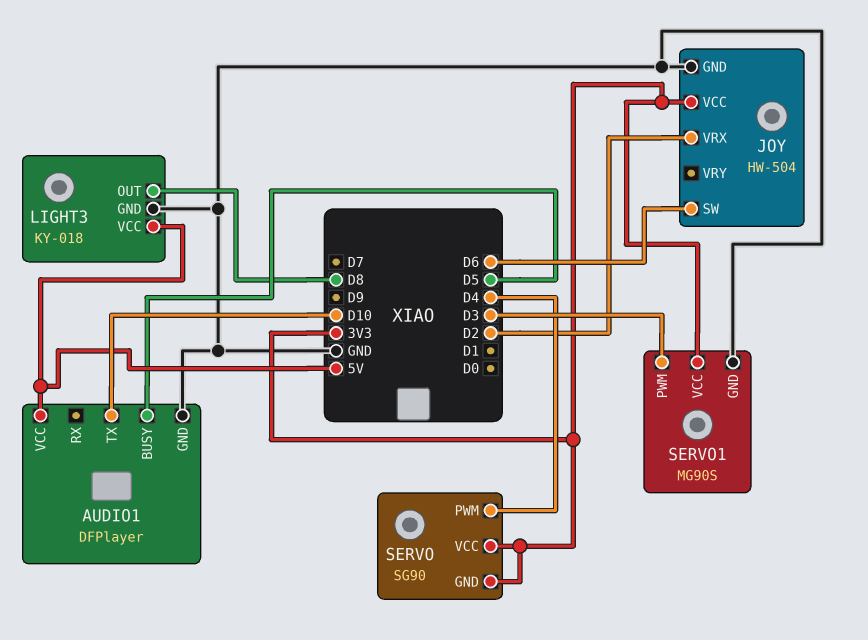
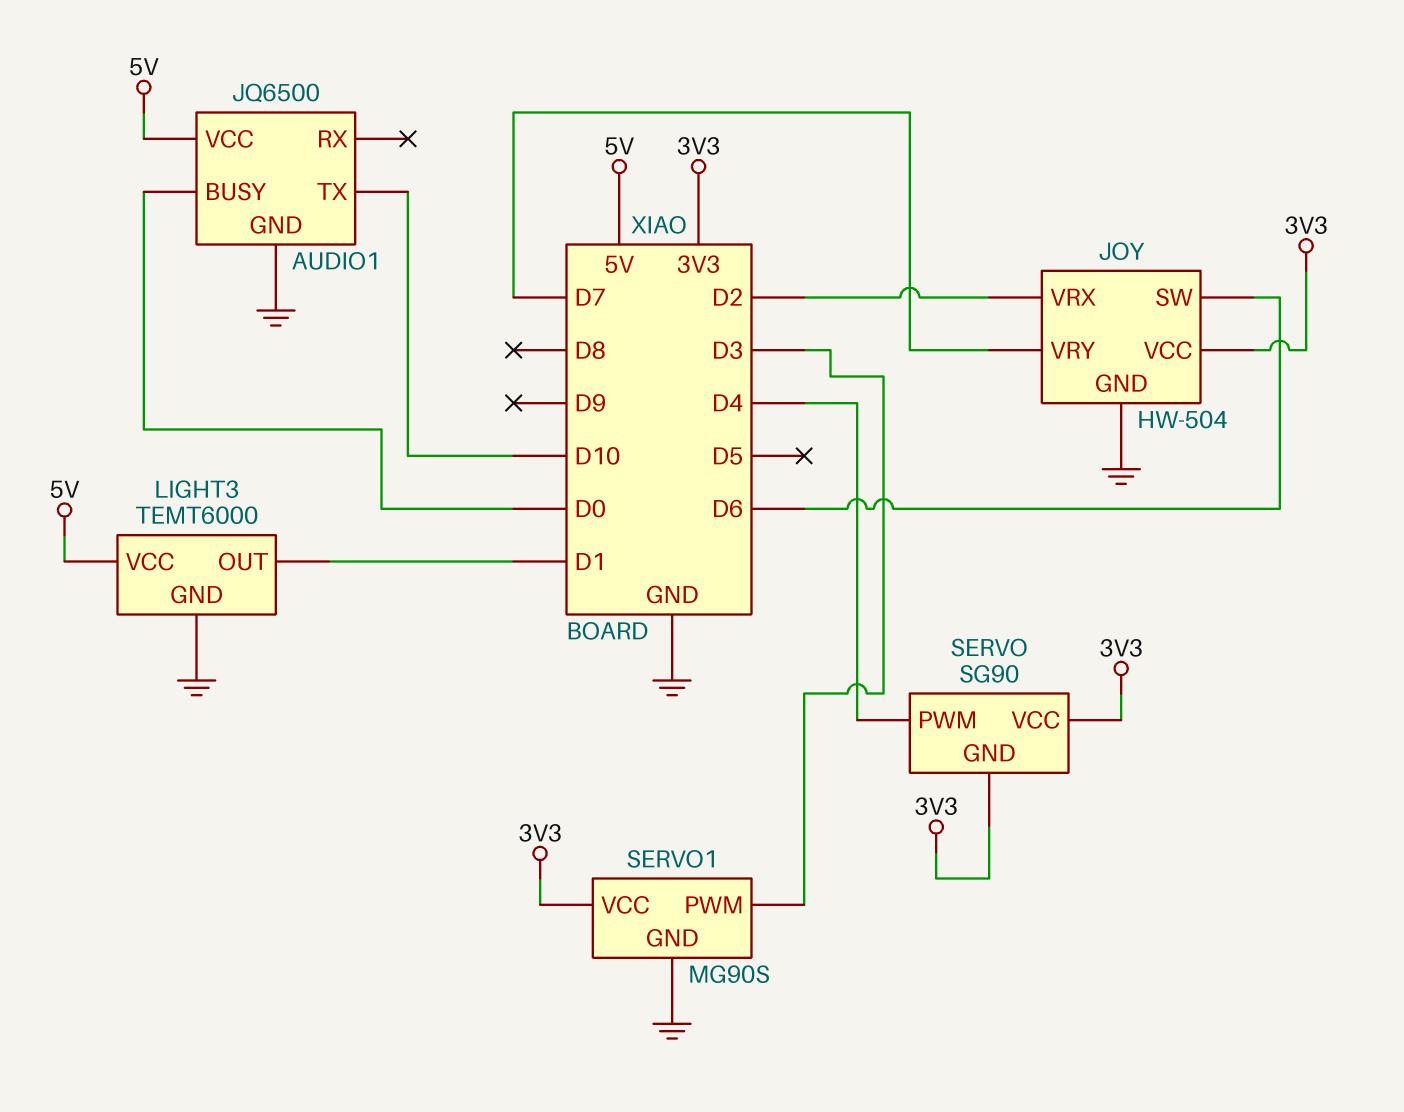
AUDIO1: DFPlayer -> JQ6500
AUDIO1 pin BUSY: D5 -> D0
JOY pin VRY: none -> D7
LIGHT3: KY-018 -> TEMT6000
LIGHT3 pin OUT: D8 -> D1

